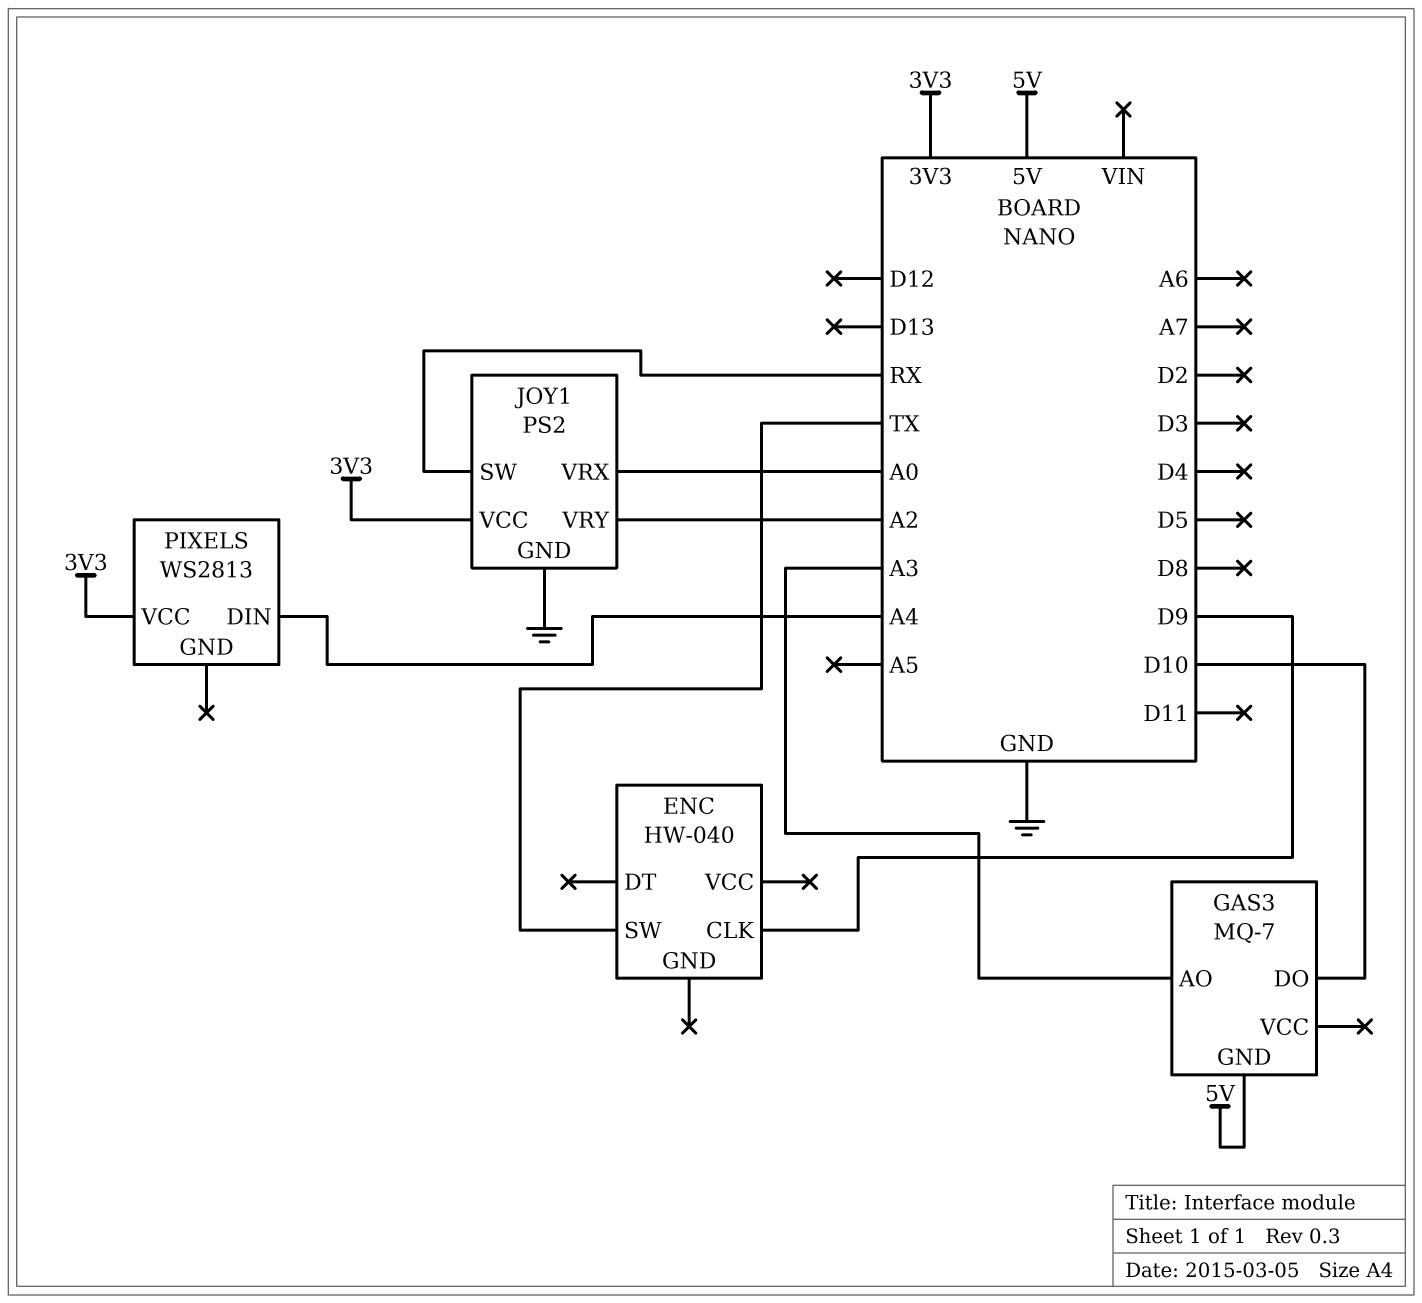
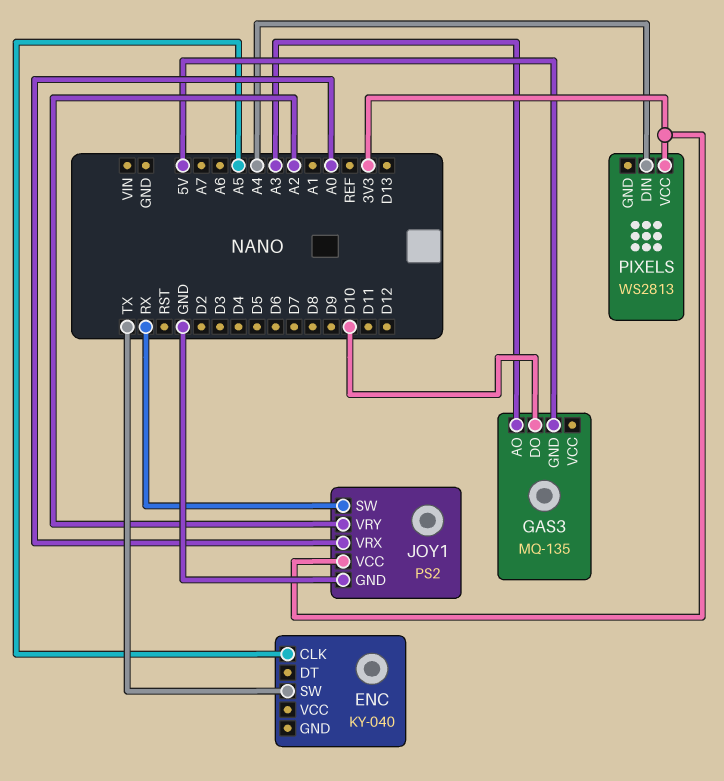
ENC: HW-040 -> KY-040
ENC pin CLK: D9 -> A5
GAS3: MQ-7 -> MQ-135

